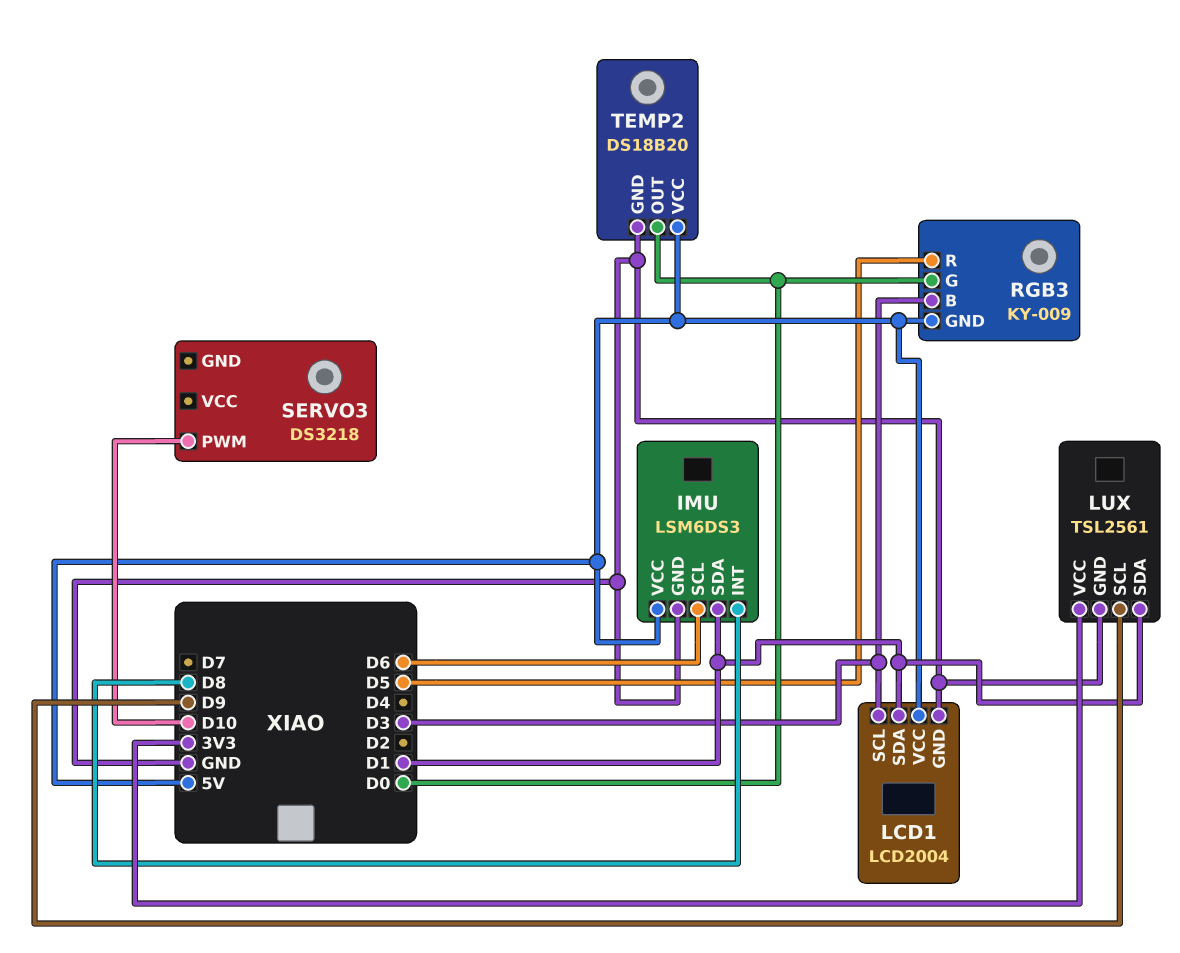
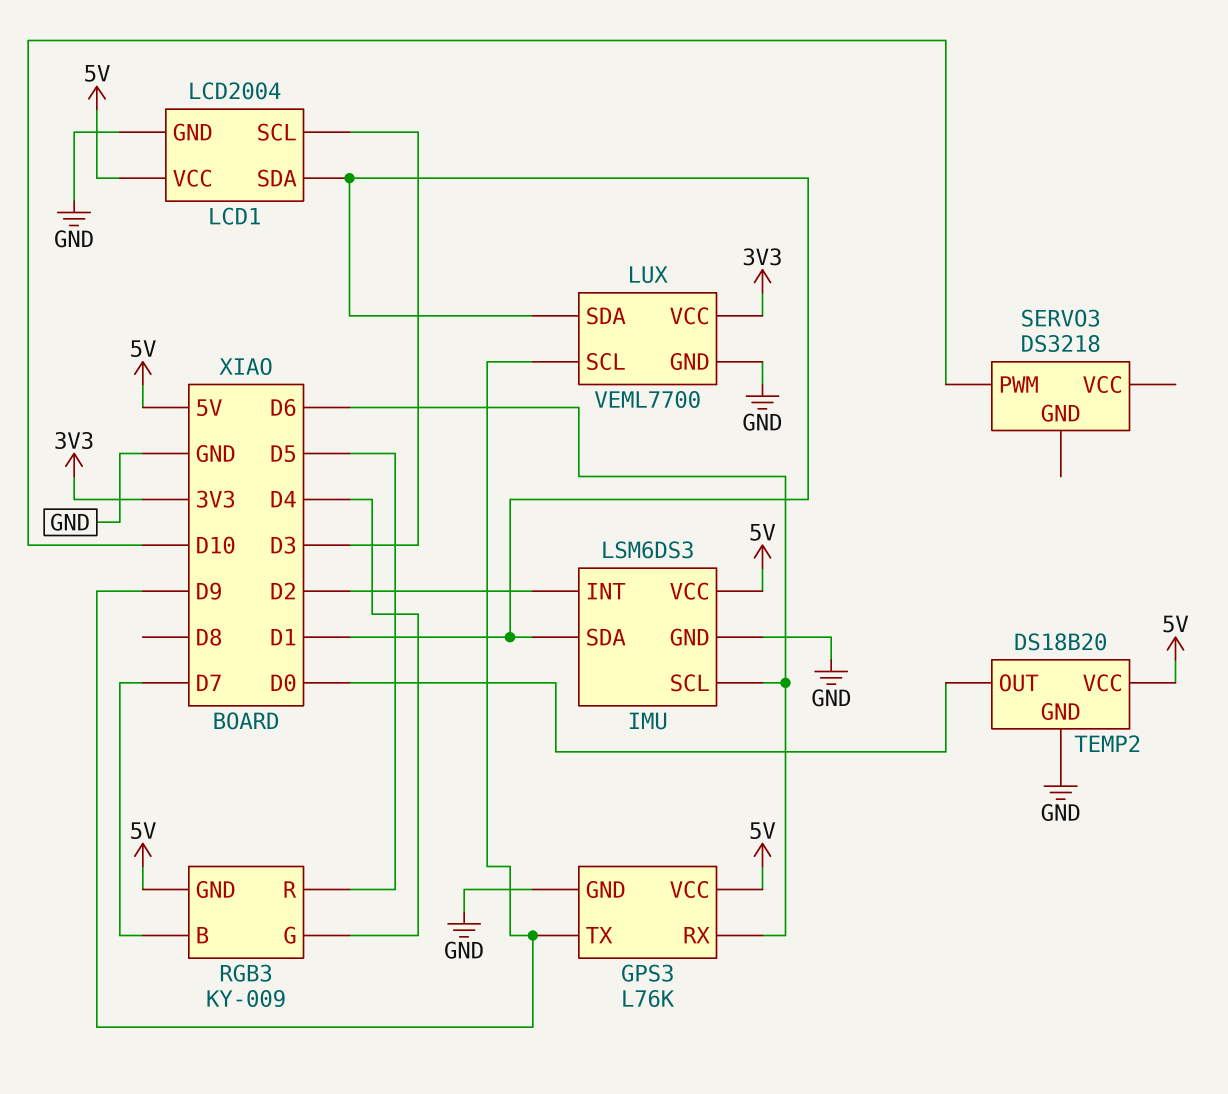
GPS3: none -> L76K
GPS3 pin GND: none -> GND
GPS3 pin RX: none -> D6
GPS3 pin TX: none -> D9
GPS3 pin VCC: none -> 5V
IMU pin INT: D8 -> D2
LUX: TSL2561 -> VEML7700
RGB3 pin B: D3 -> D7
RGB3 pin G: D0 -> D4

